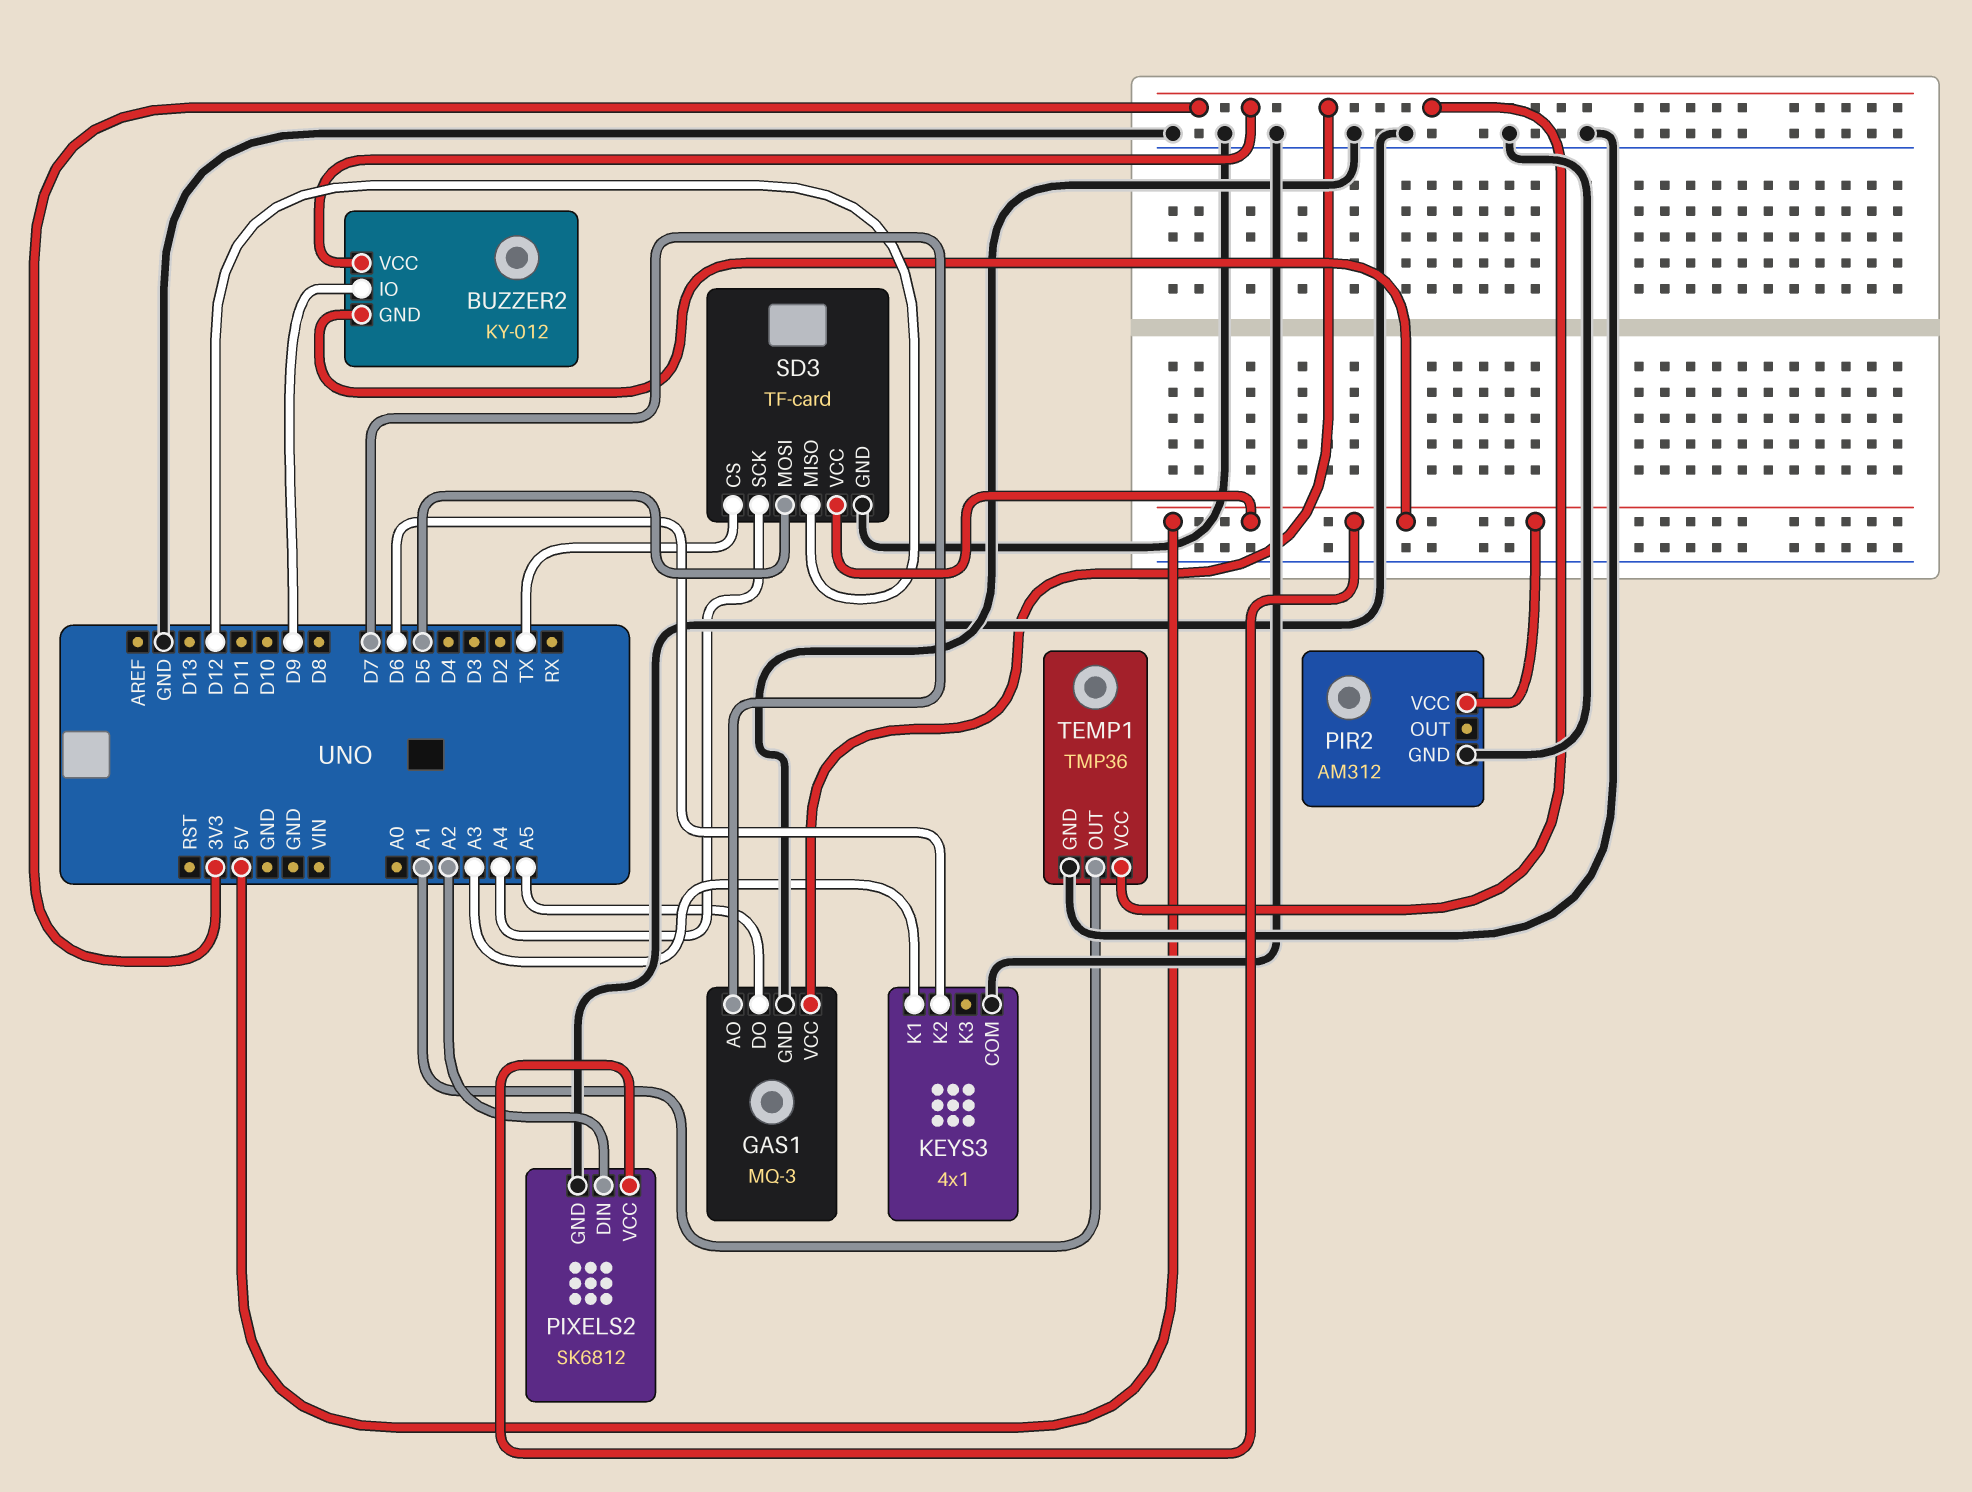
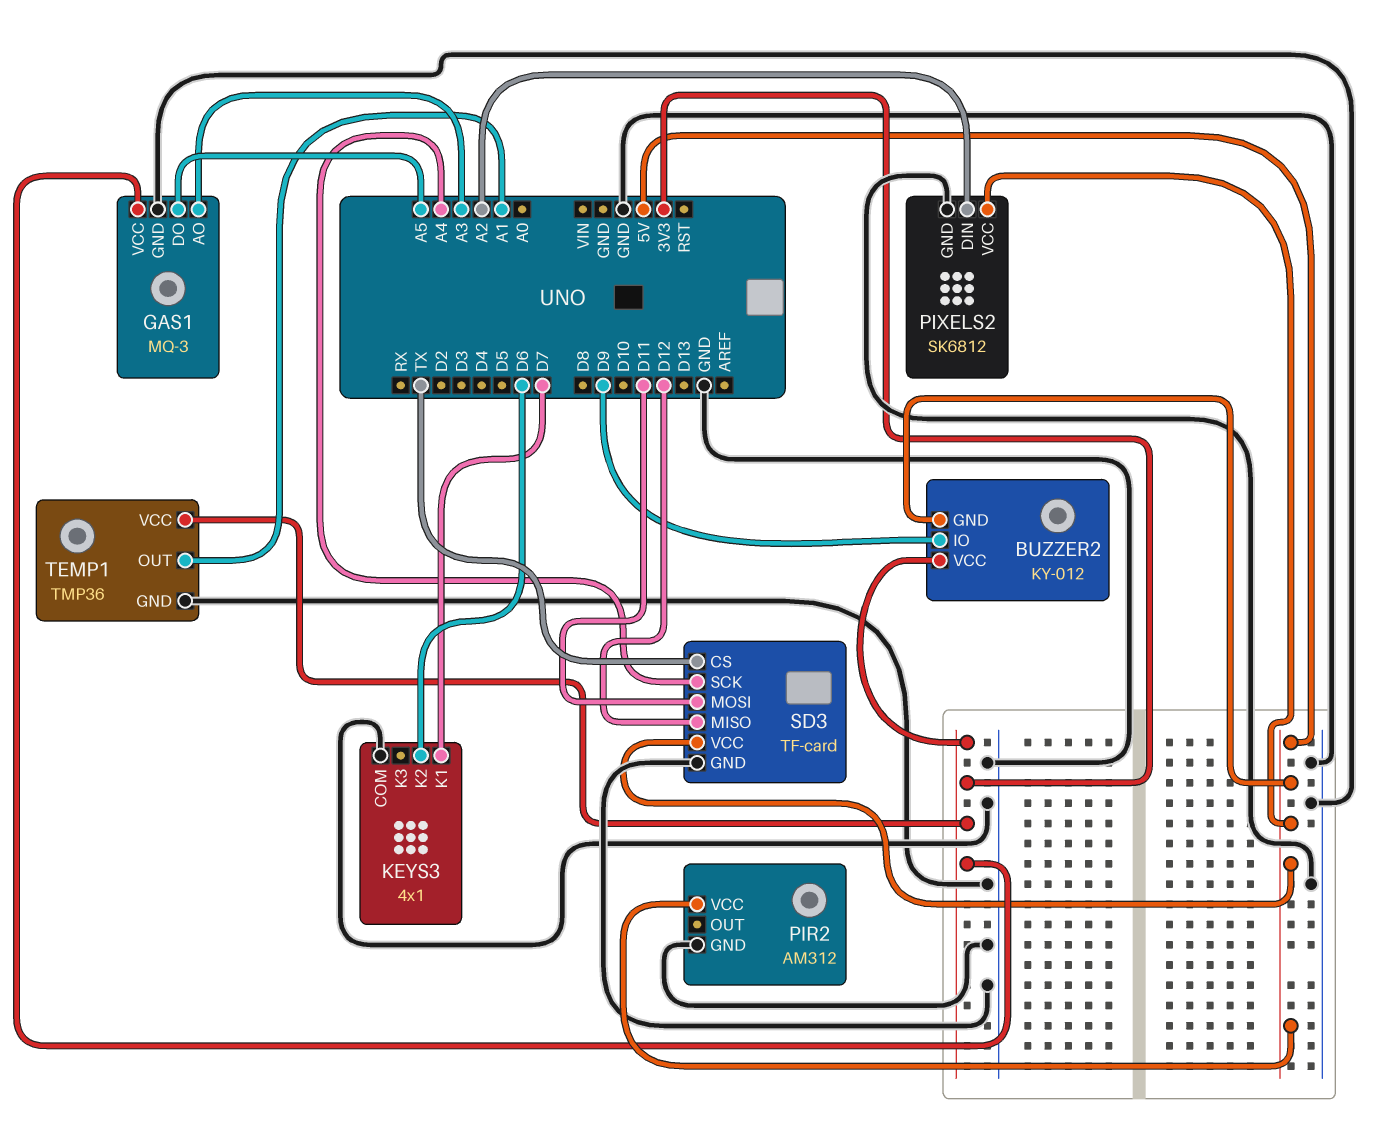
GAS1 pin AO: D7 -> A3
KEYS3 pin K1: A3 -> D7
SD3 pin MOSI: D5 -> D11

